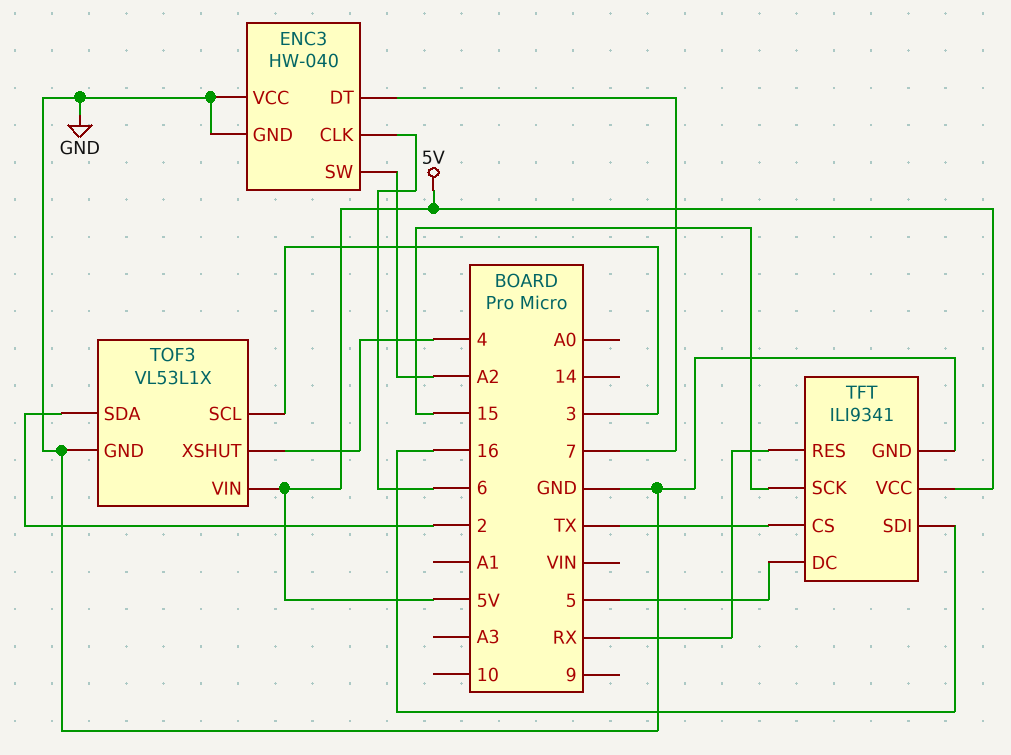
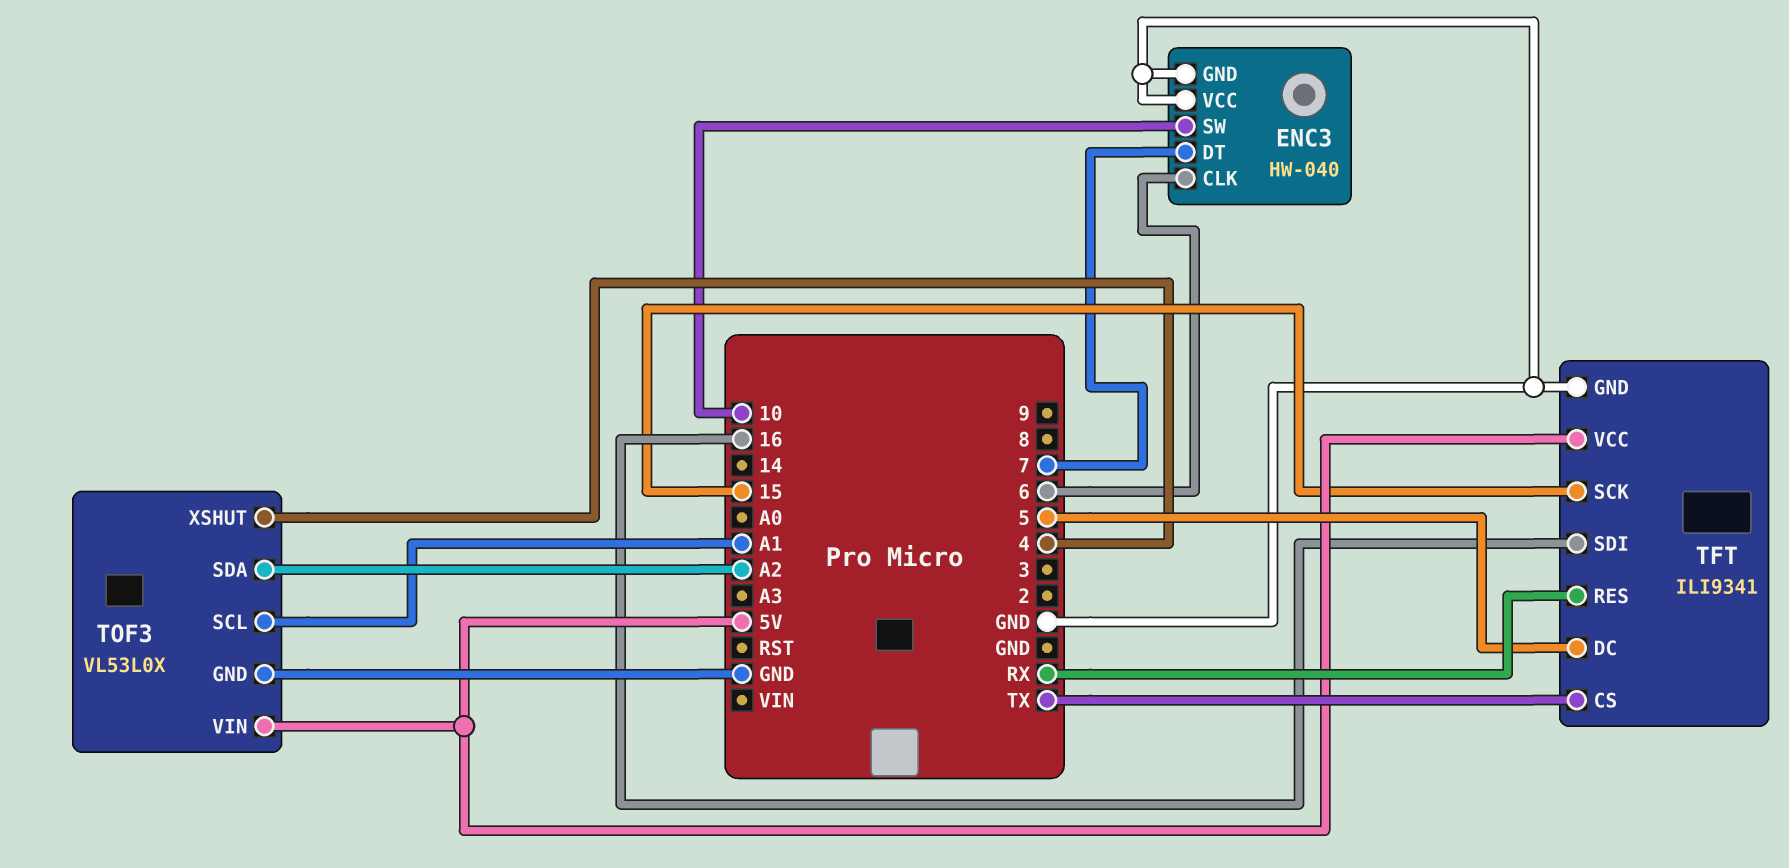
ENC3 pin SW: A2 -> 10
TOF3: VL53L1X -> VL53L0X
TOF3 pin SCL: 3 -> A1
TOF3 pin SDA: 2 -> A2

